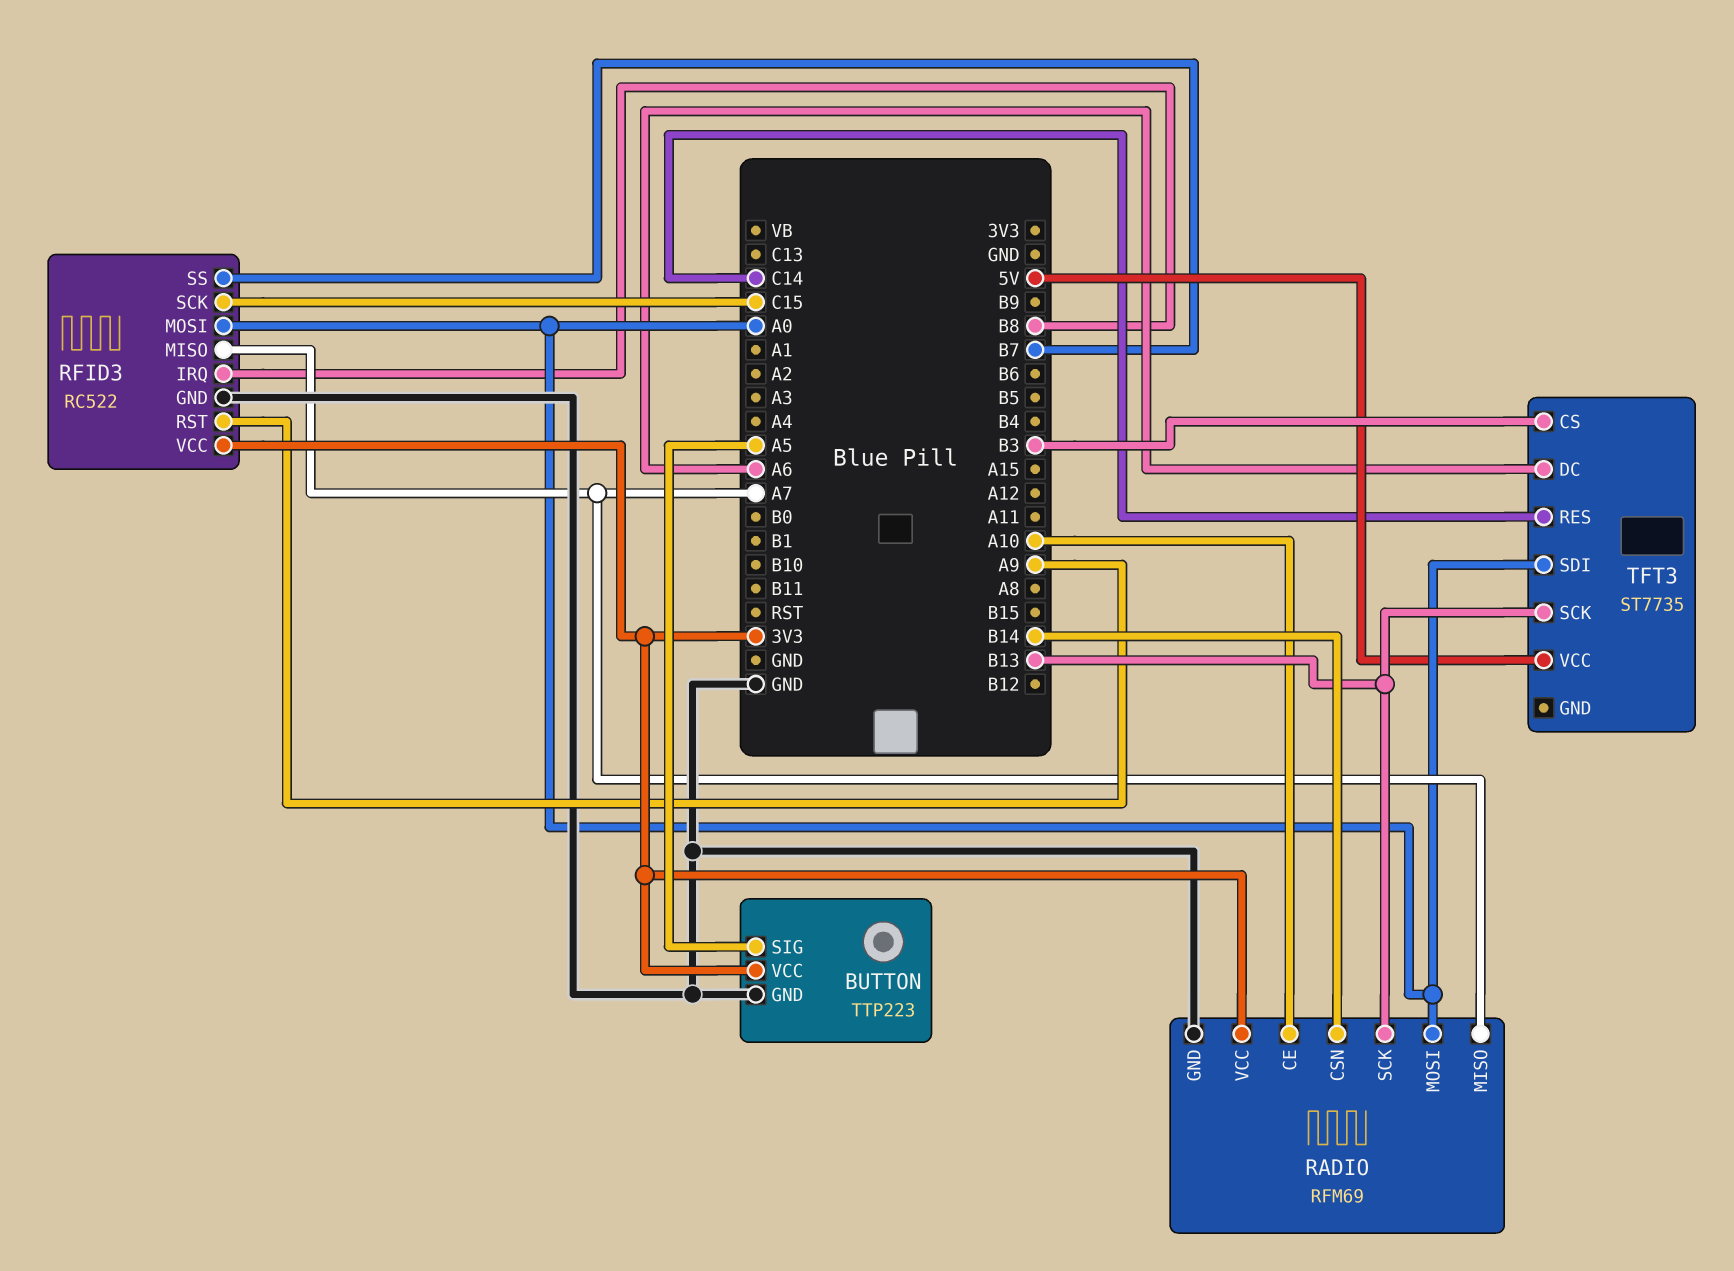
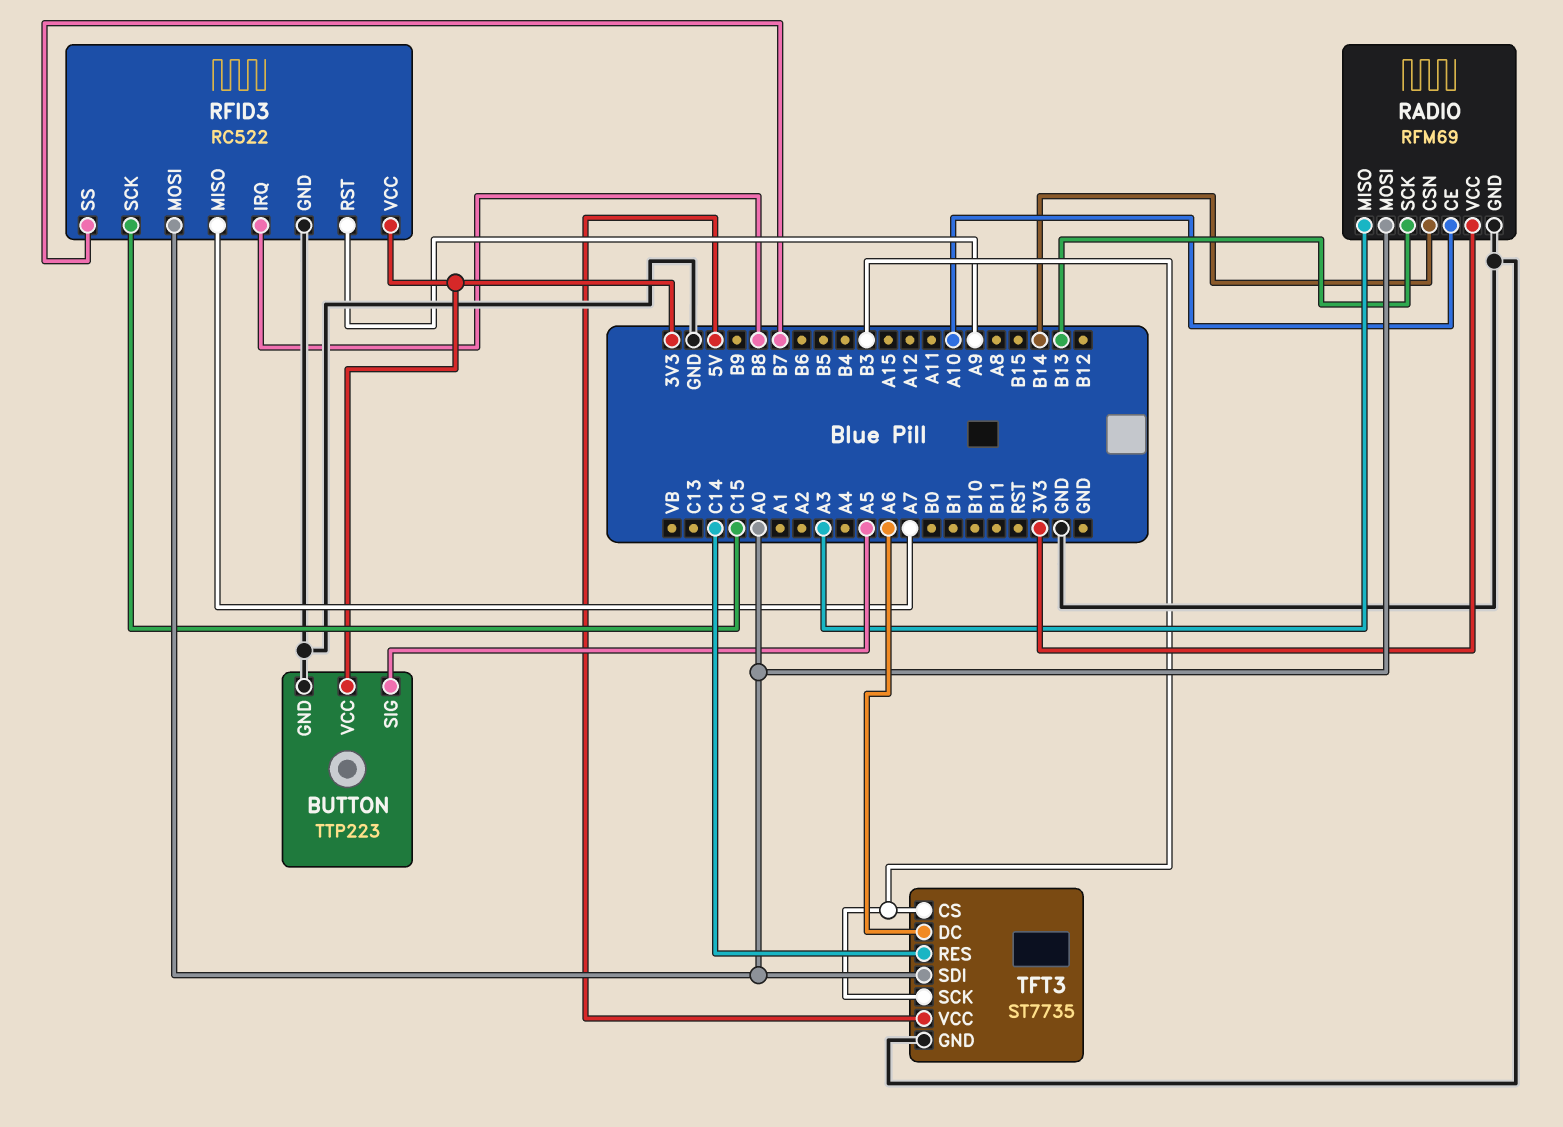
RADIO pin MISO: A7 -> A3
TFT3 pin GND: none -> GND
TFT3 pin SCK: B13 -> B3

